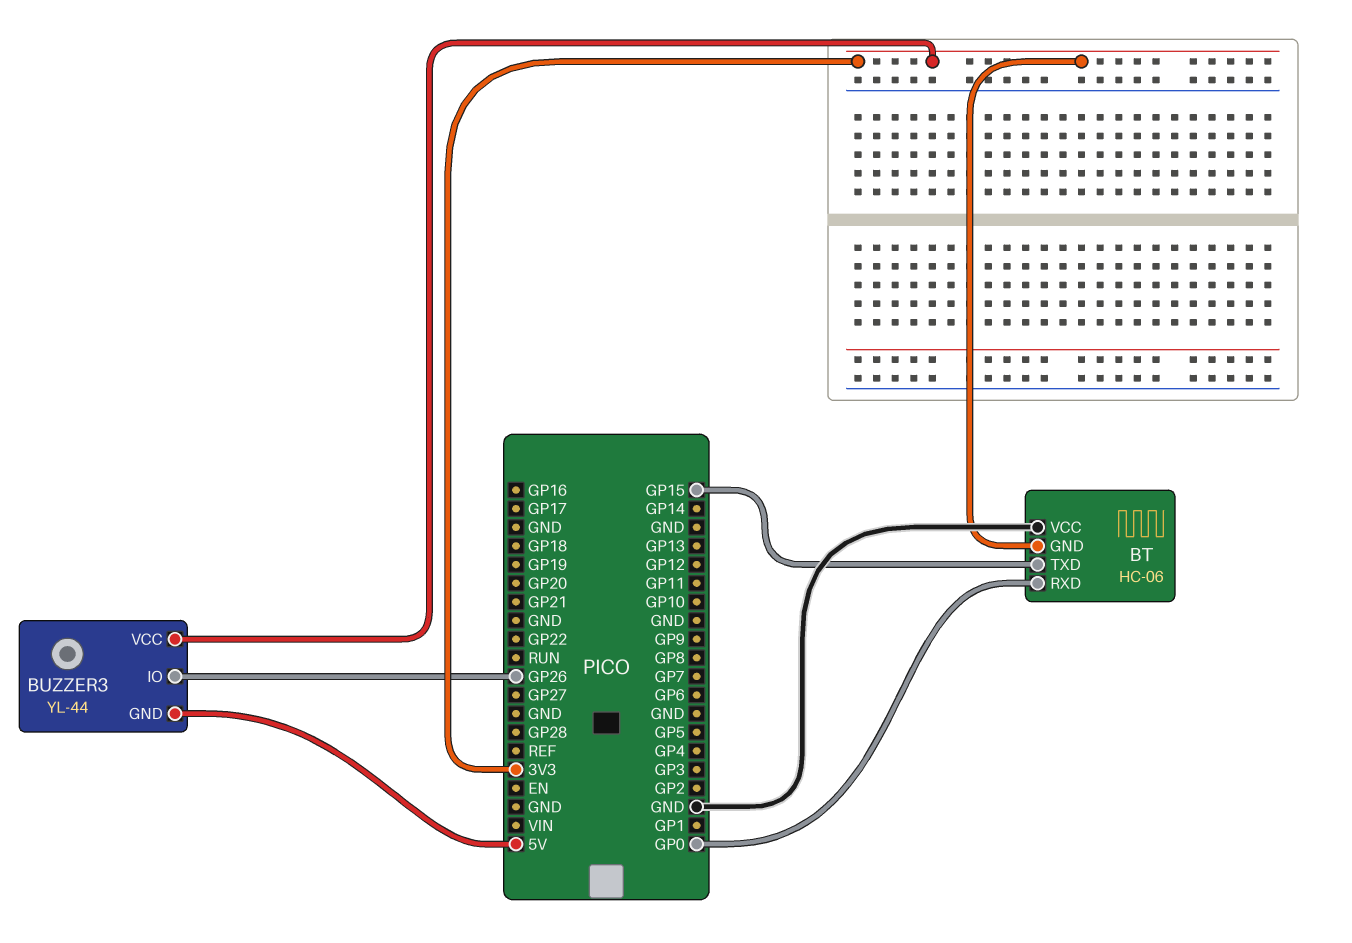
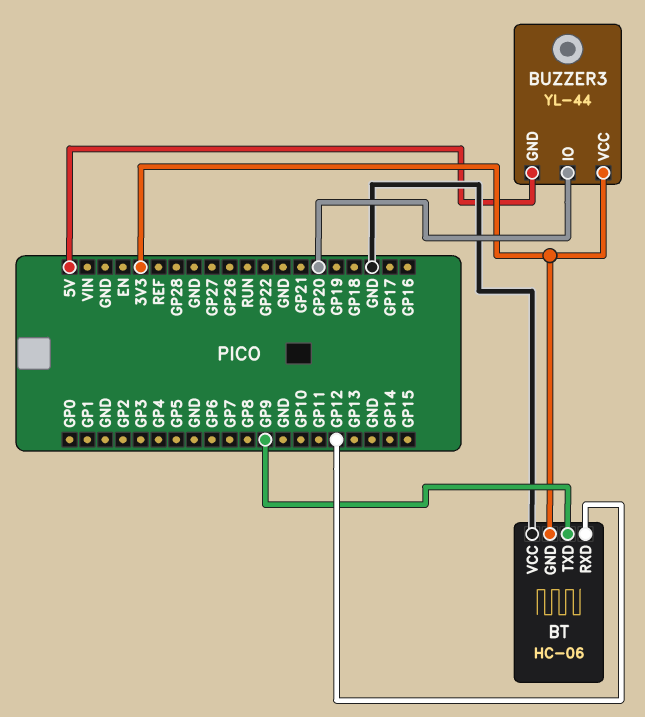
BT pin RXD: GP0 -> GP12
BT pin TXD: GP15 -> GP9
BUZZER3 pin IO: GP26 -> GP20

